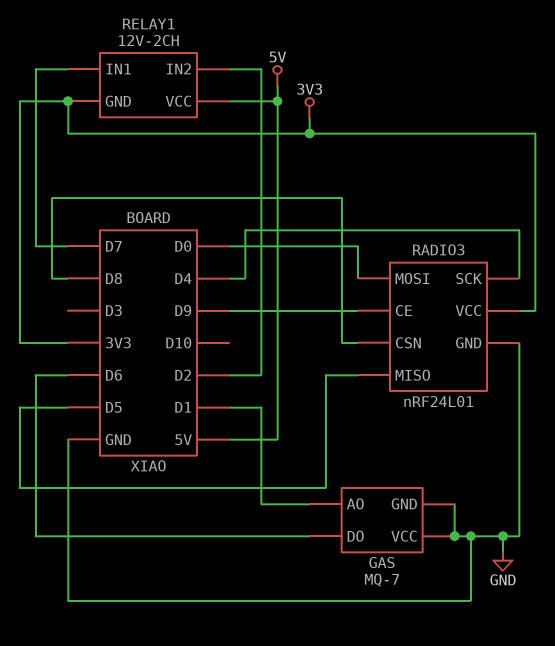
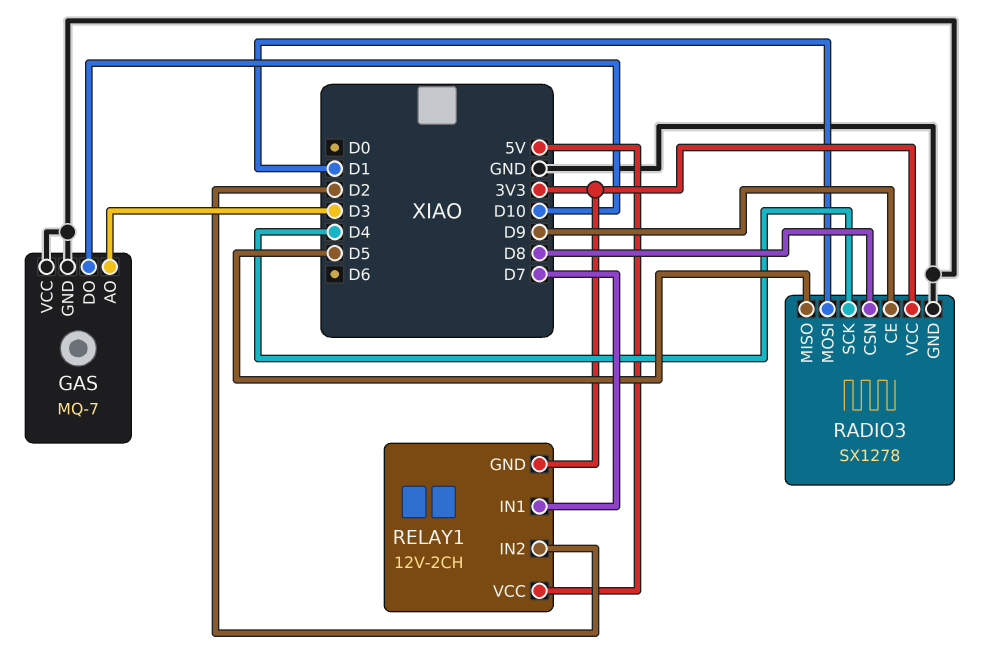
GAS pin AO: D1 -> D3
GAS pin DO: D6 -> D10
RADIO3: nRF24L01 -> SX1278
RADIO3 pin MOSI: D0 -> D1

